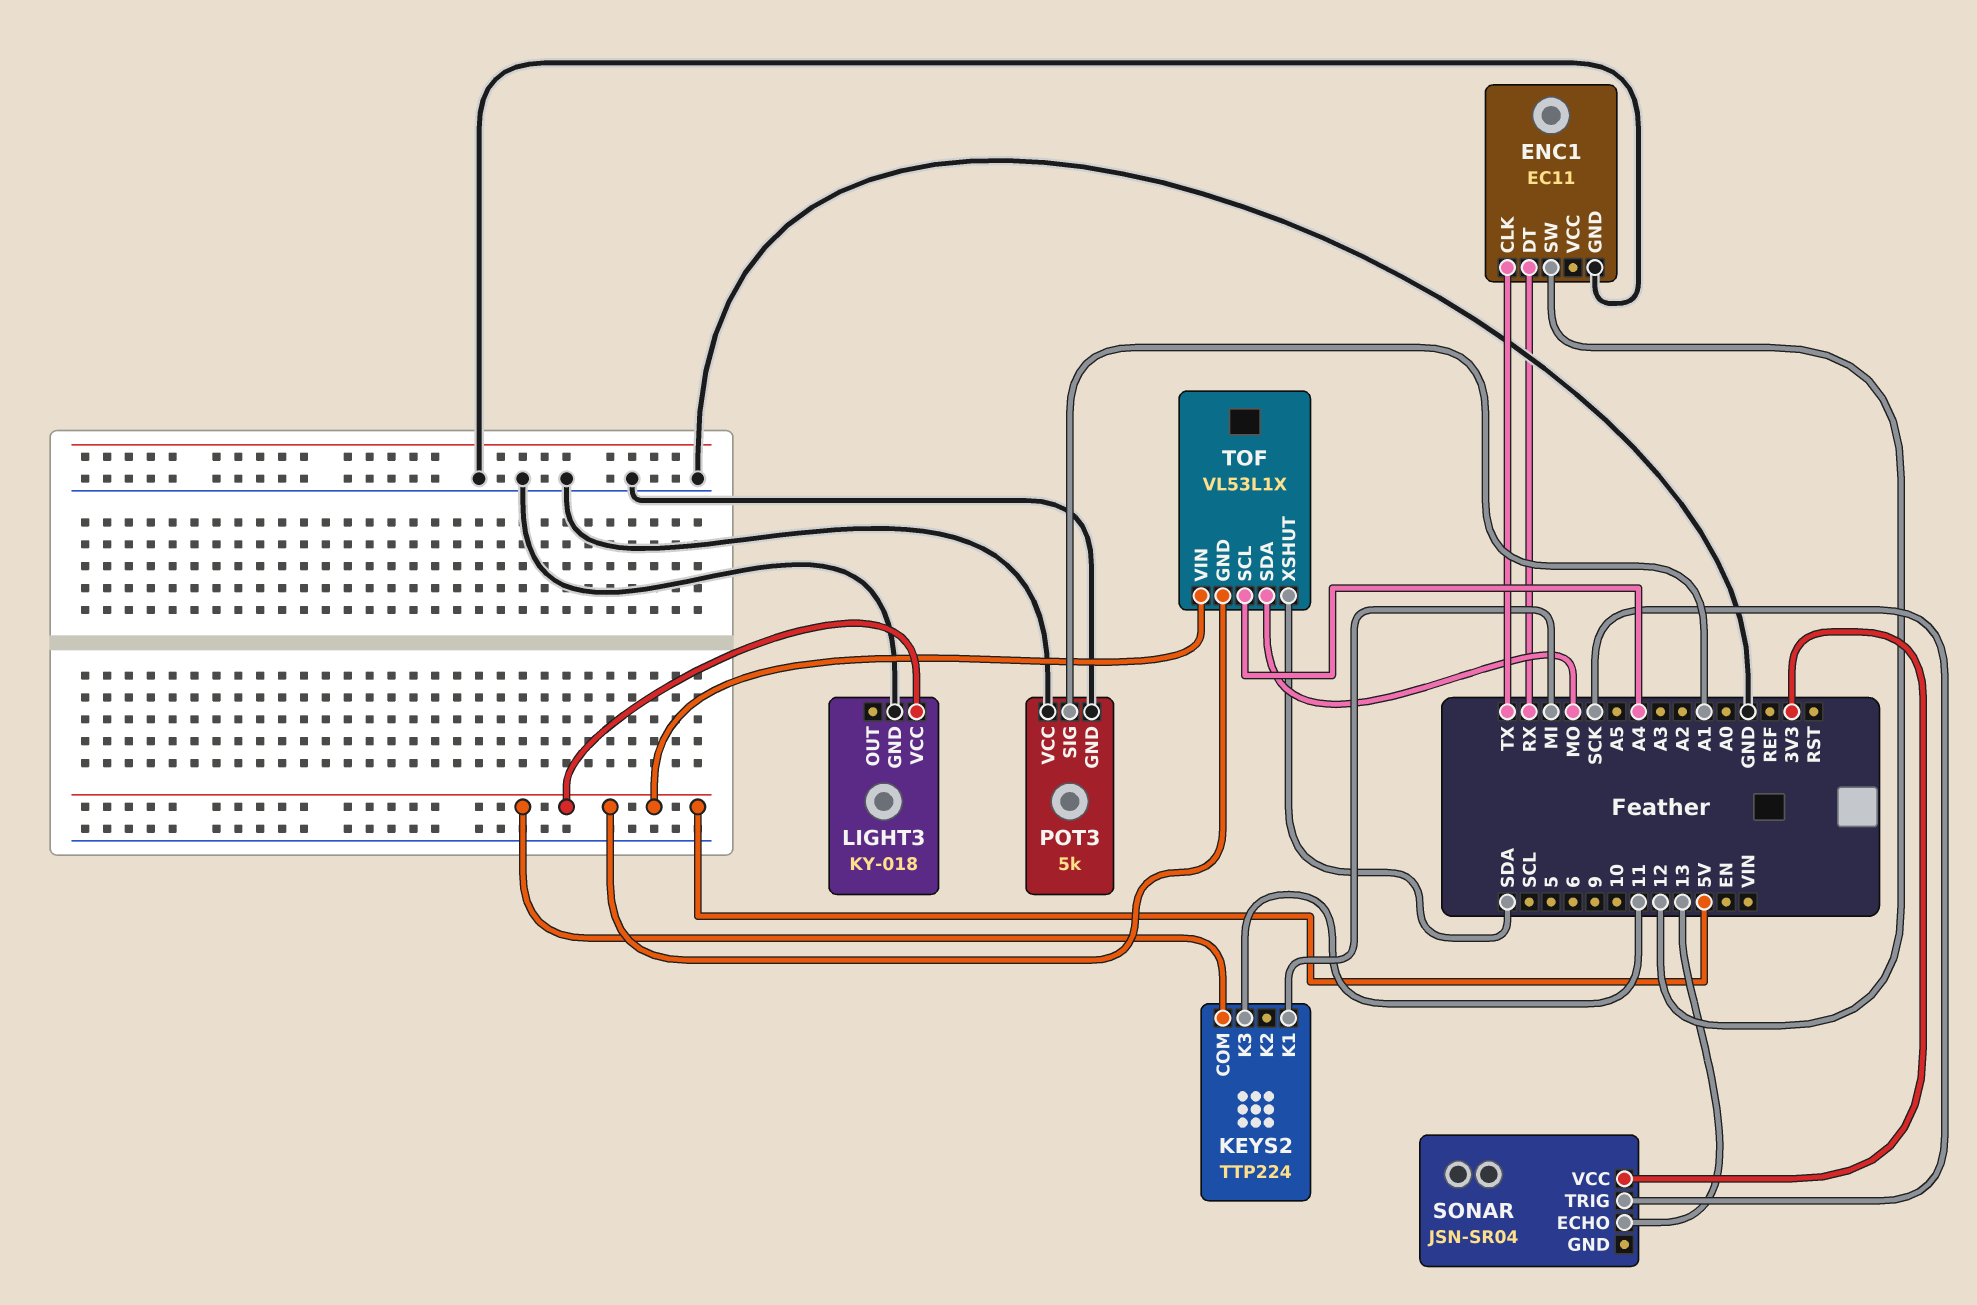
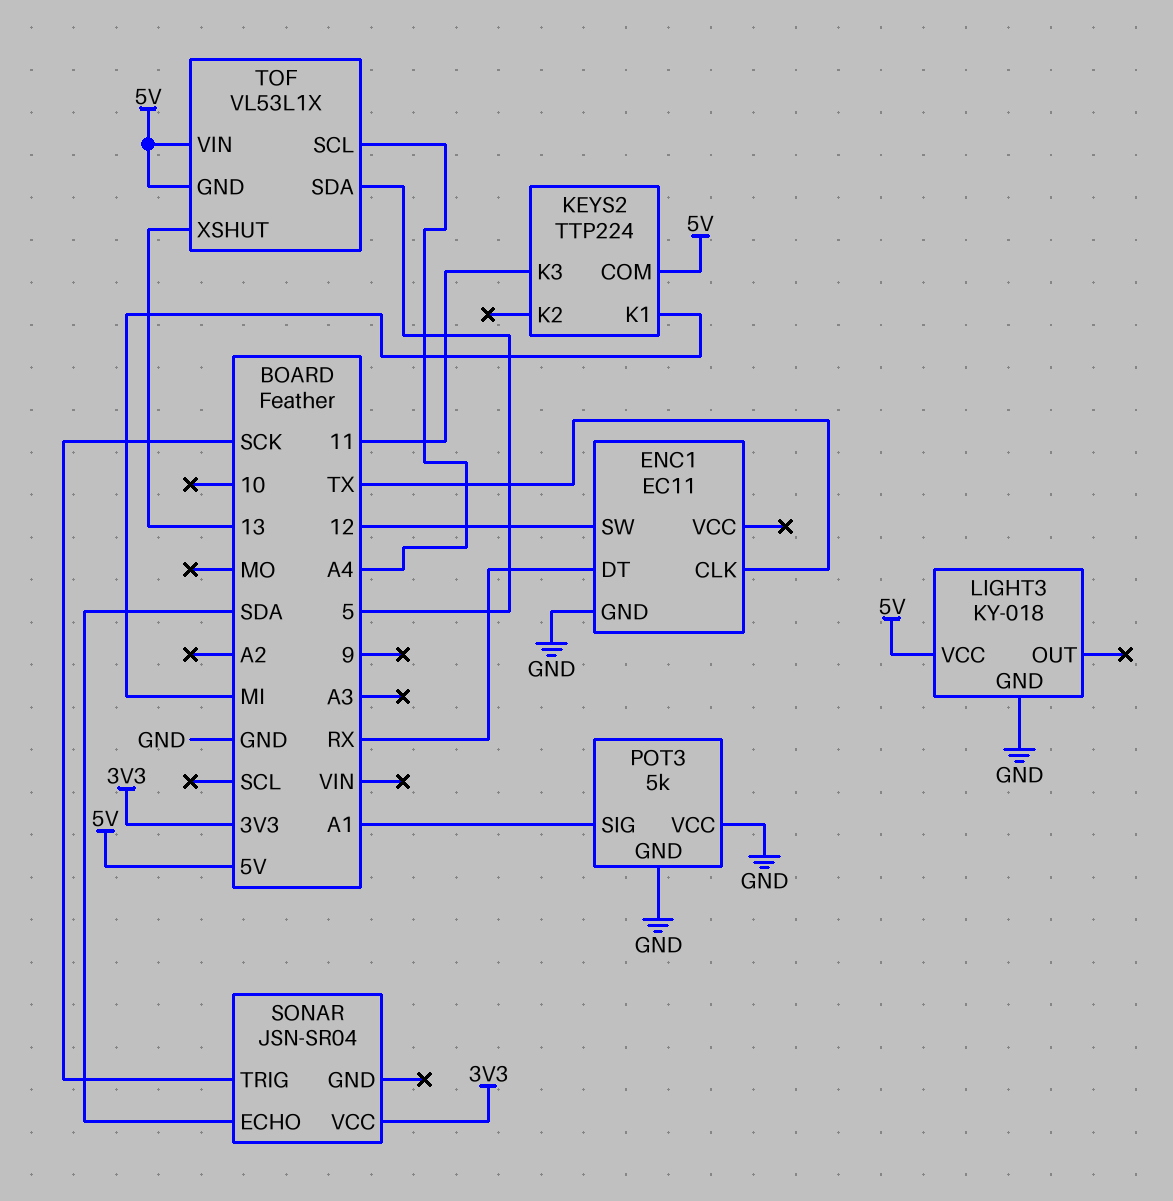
SONAR pin ECHO: 13 -> SDA
TOF pin SDA: MO -> 5
TOF pin XSHUT: SDA -> 13

